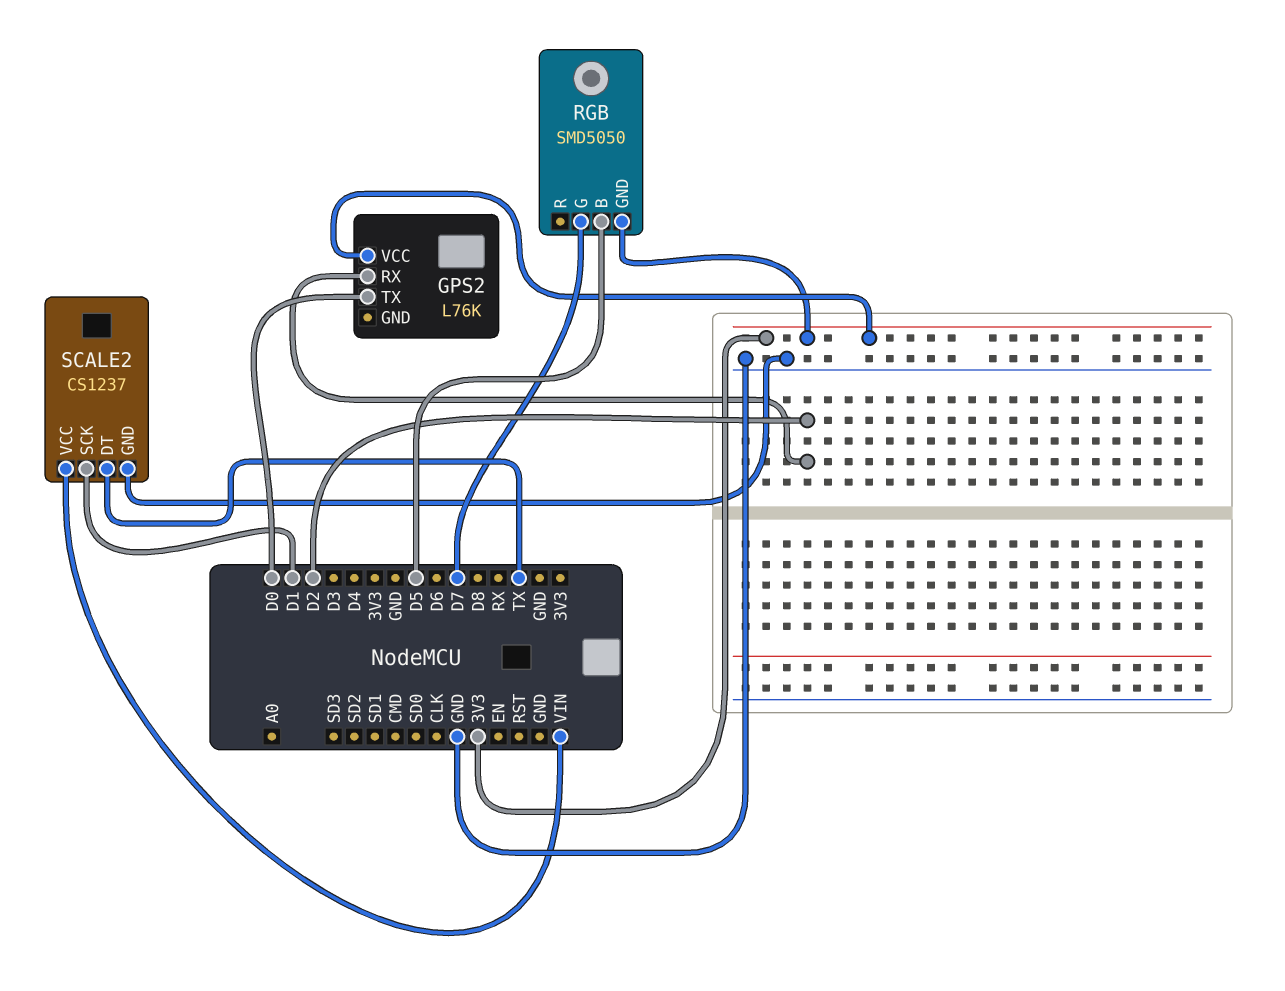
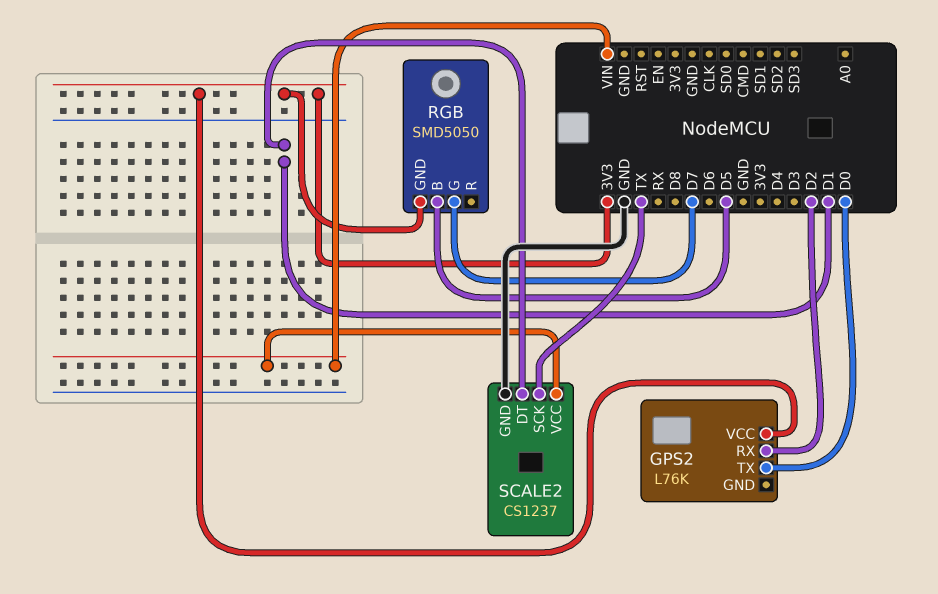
SCALE2 pin DT: TX -> D1
SCALE2 pin SCK: D1 -> TX

